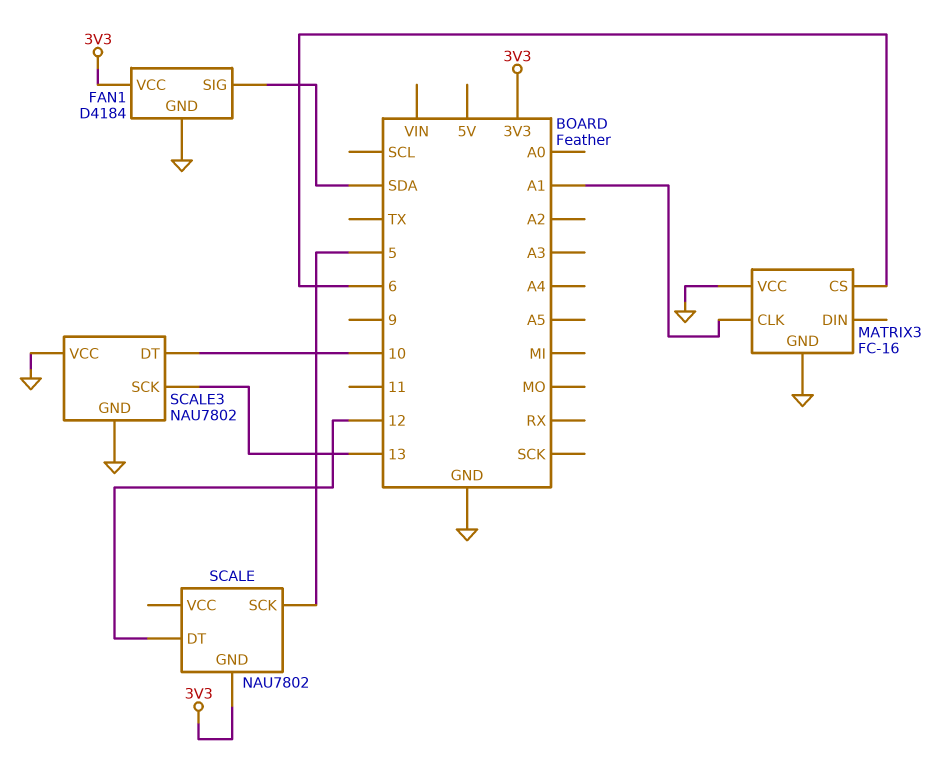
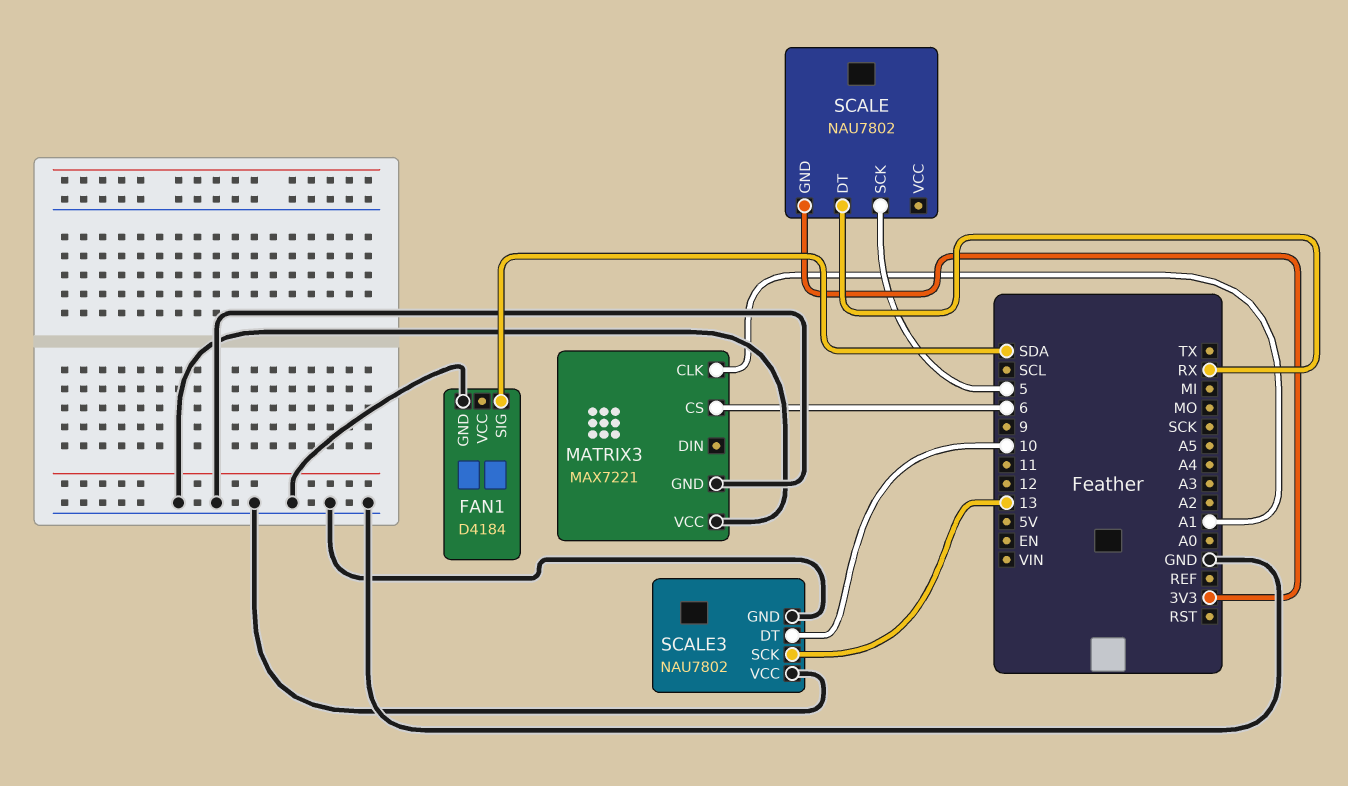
FAN1 pin VCC: 3V3 -> none
MATRIX3: FC-16 -> MAX7221
SCALE pin DT: 12 -> RX

